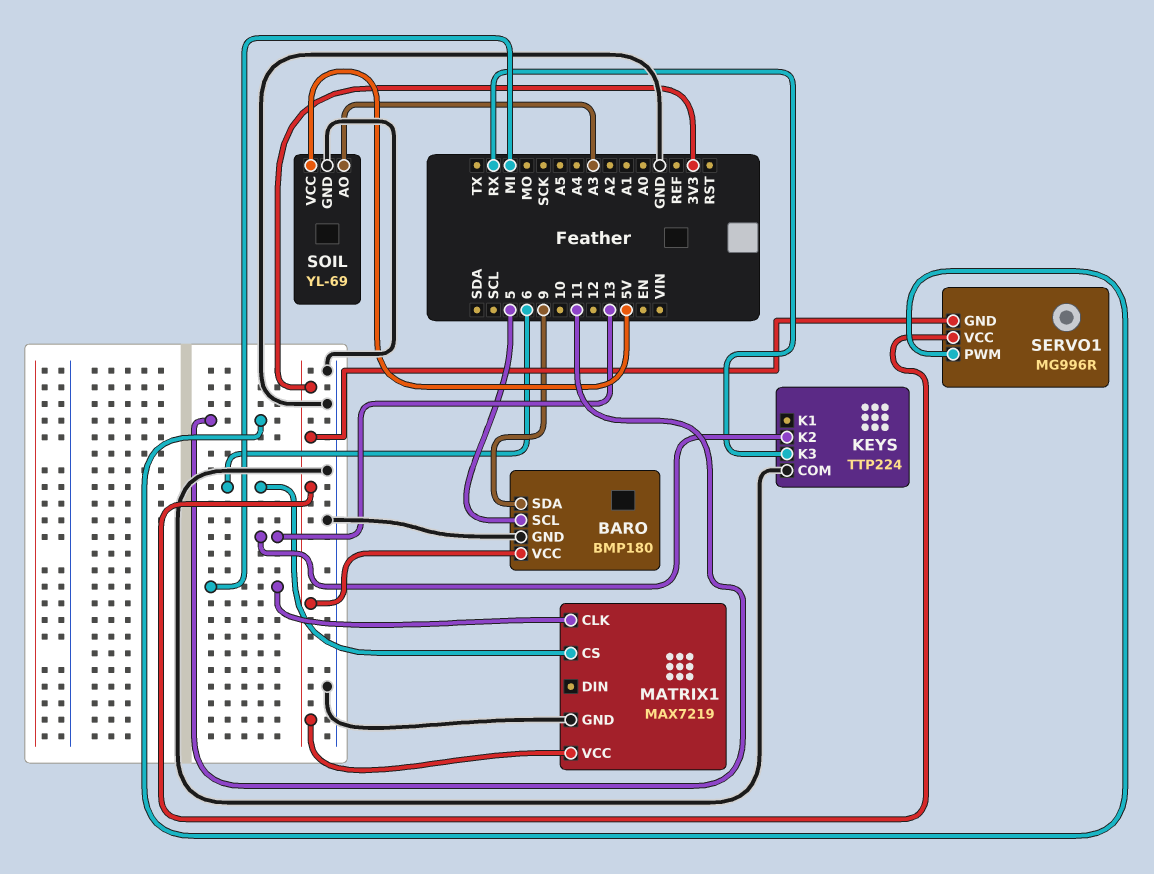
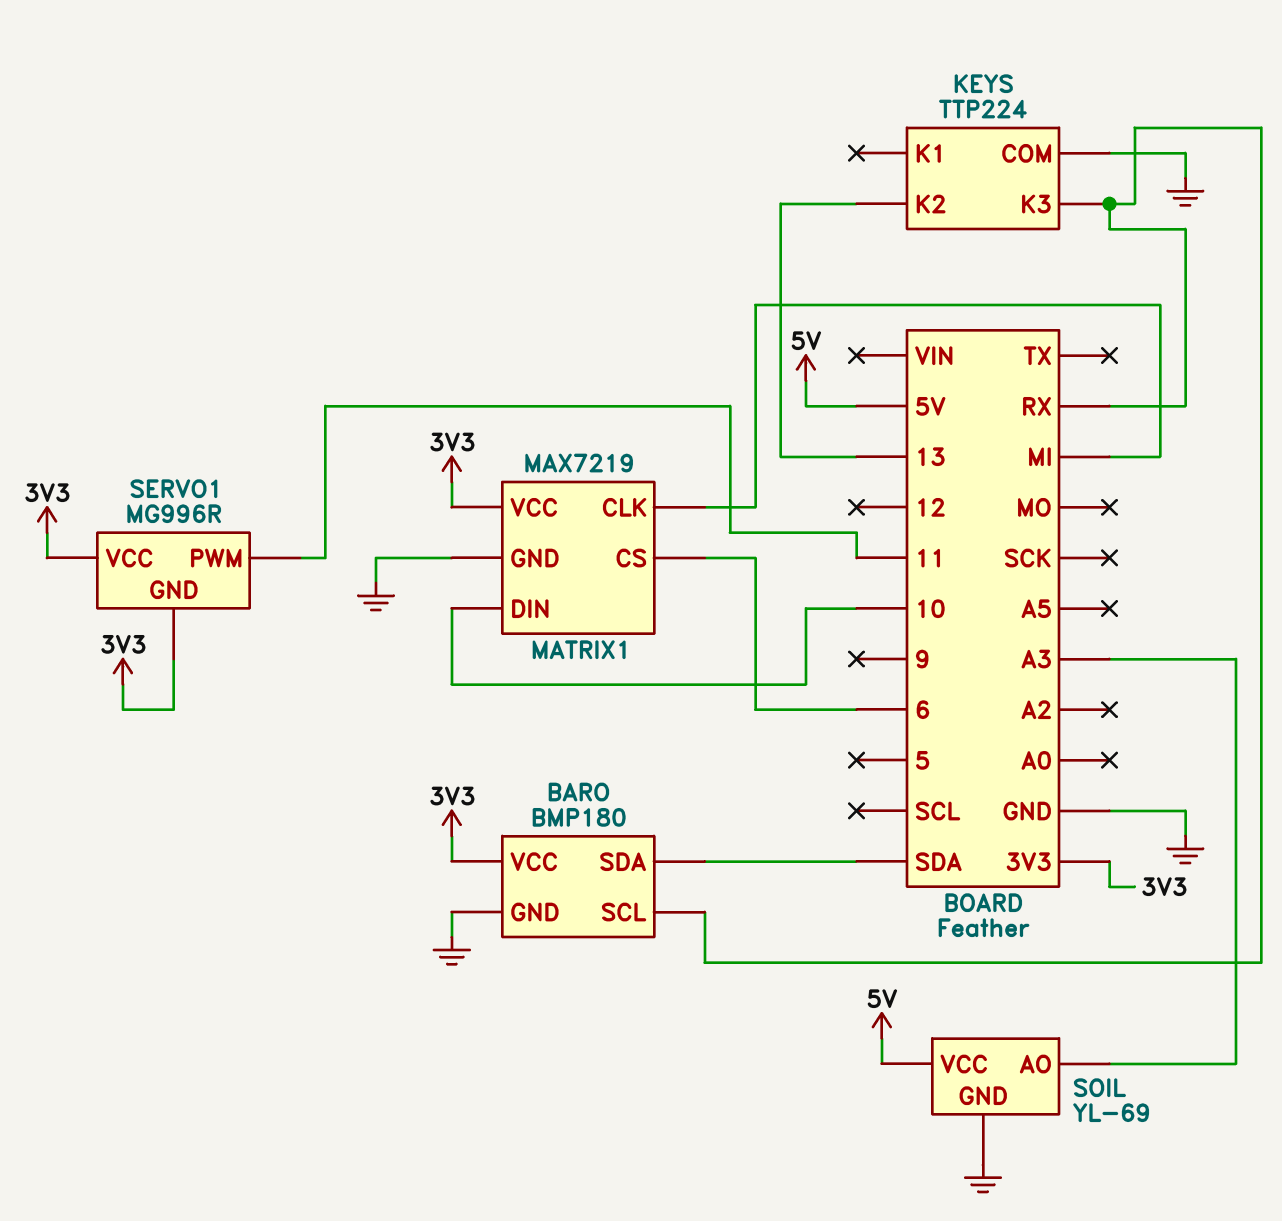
BARO pin SCL: 5 -> RX
BARO pin SDA: 9 -> SDA
MATRIX1 pin DIN: none -> 10

